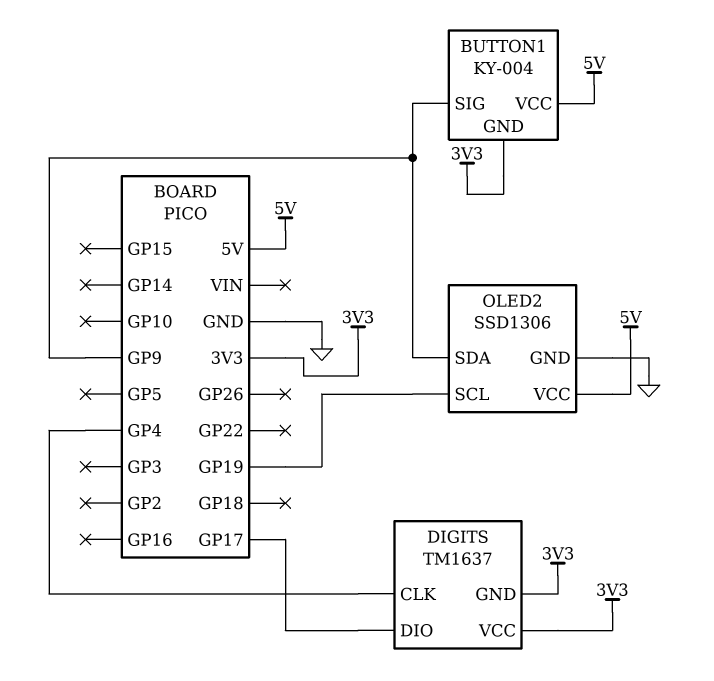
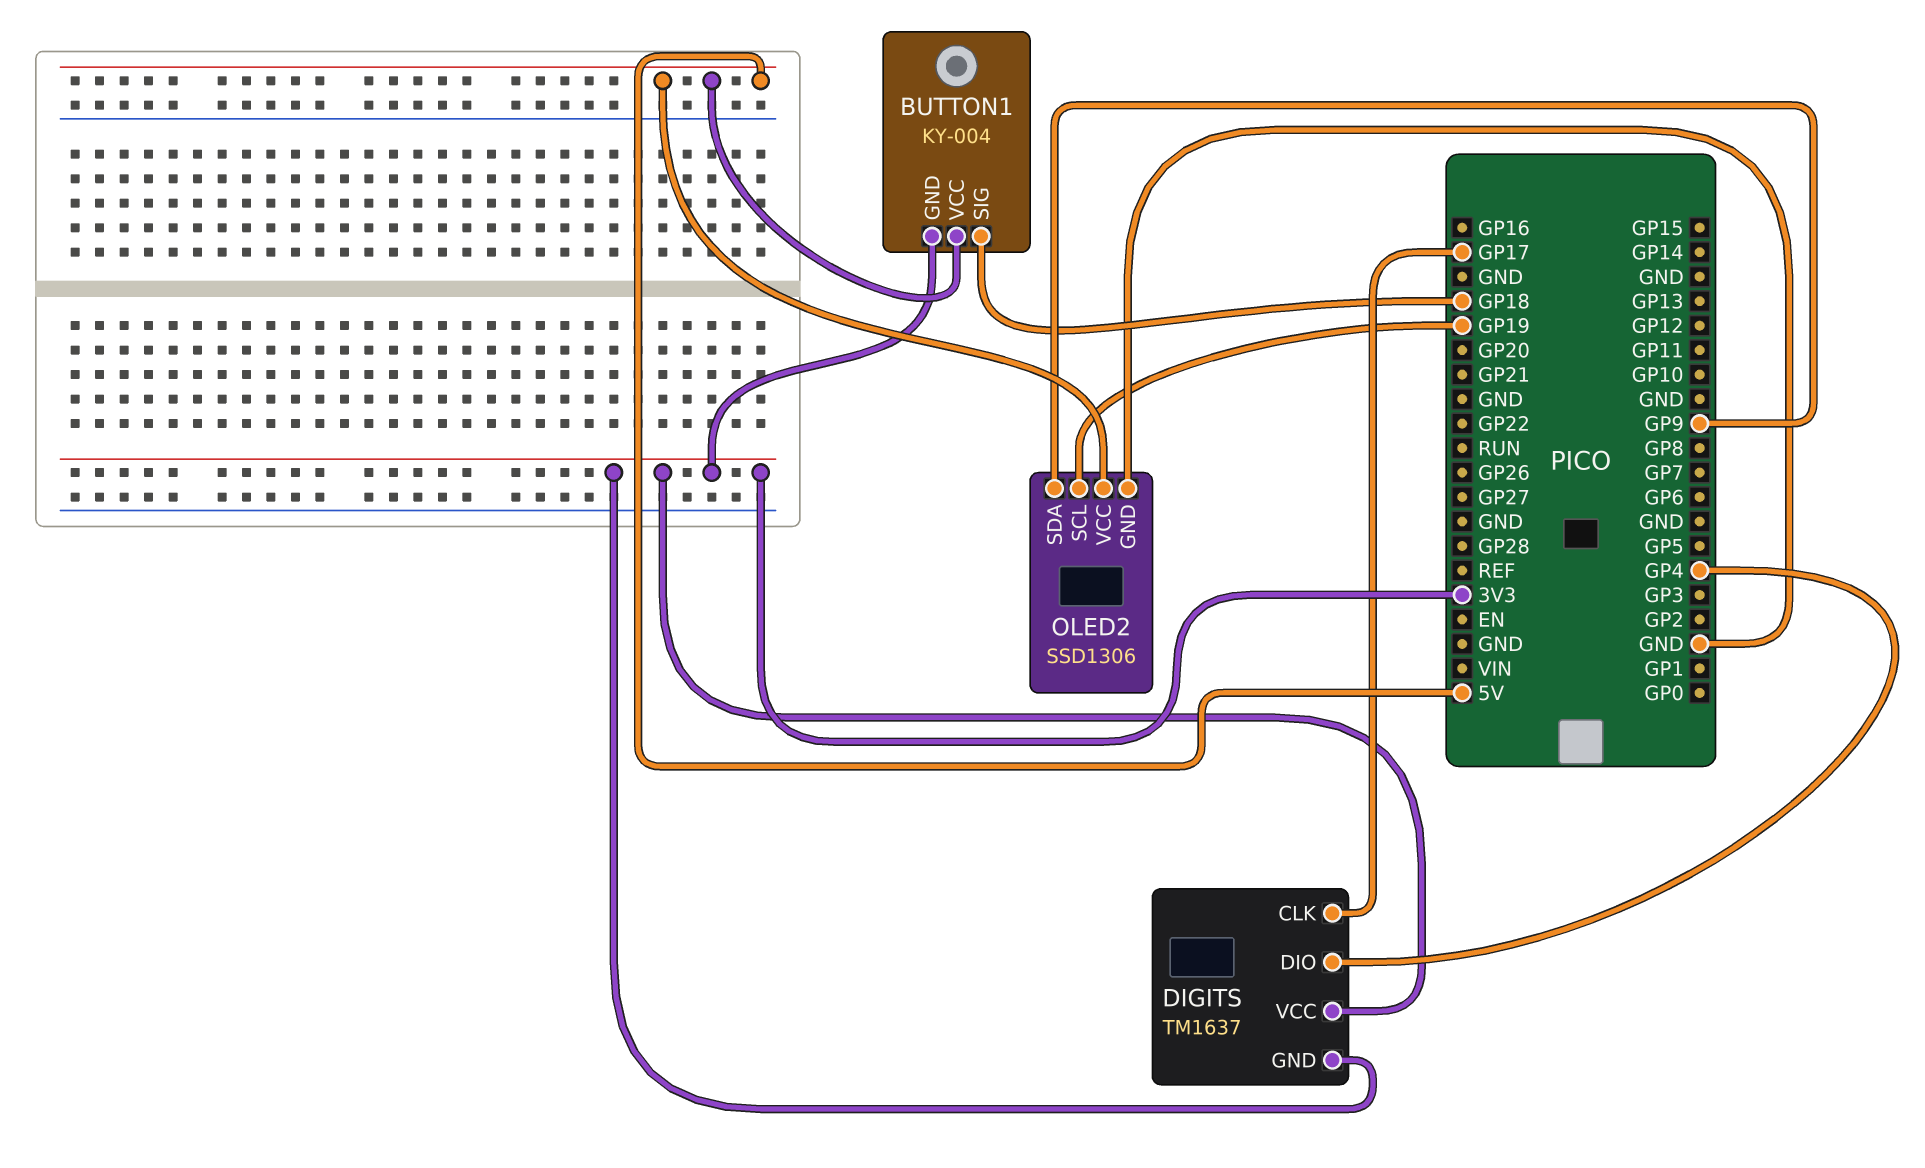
BUTTON1 pin SIG: GP9 -> GP18
DIGITS pin CLK: GP4 -> GP17
DIGITS pin DIO: GP17 -> GP4

